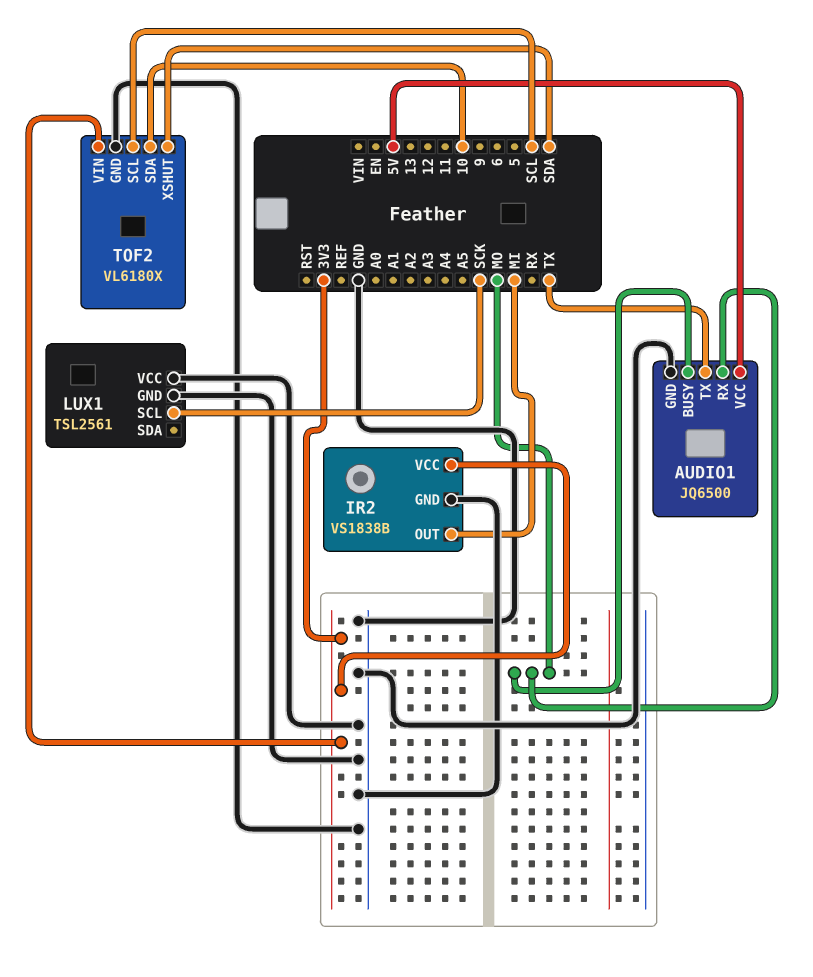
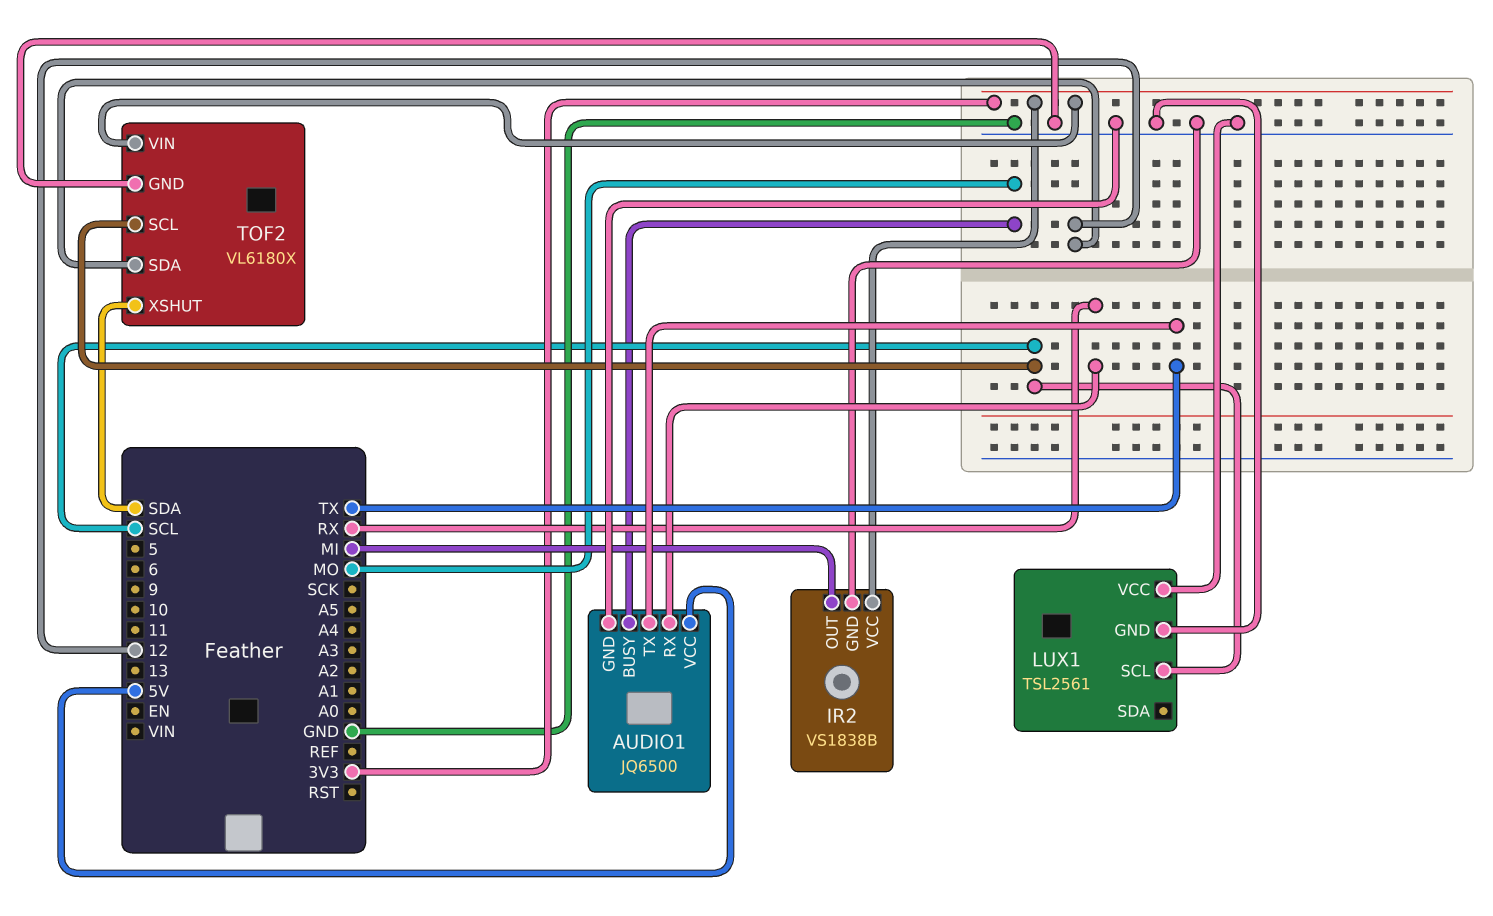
AUDIO1 pin RX: MO -> RX
LUX1 pin SCL: SCK -> SCL
TOF2 pin SDA: 10 -> 12

